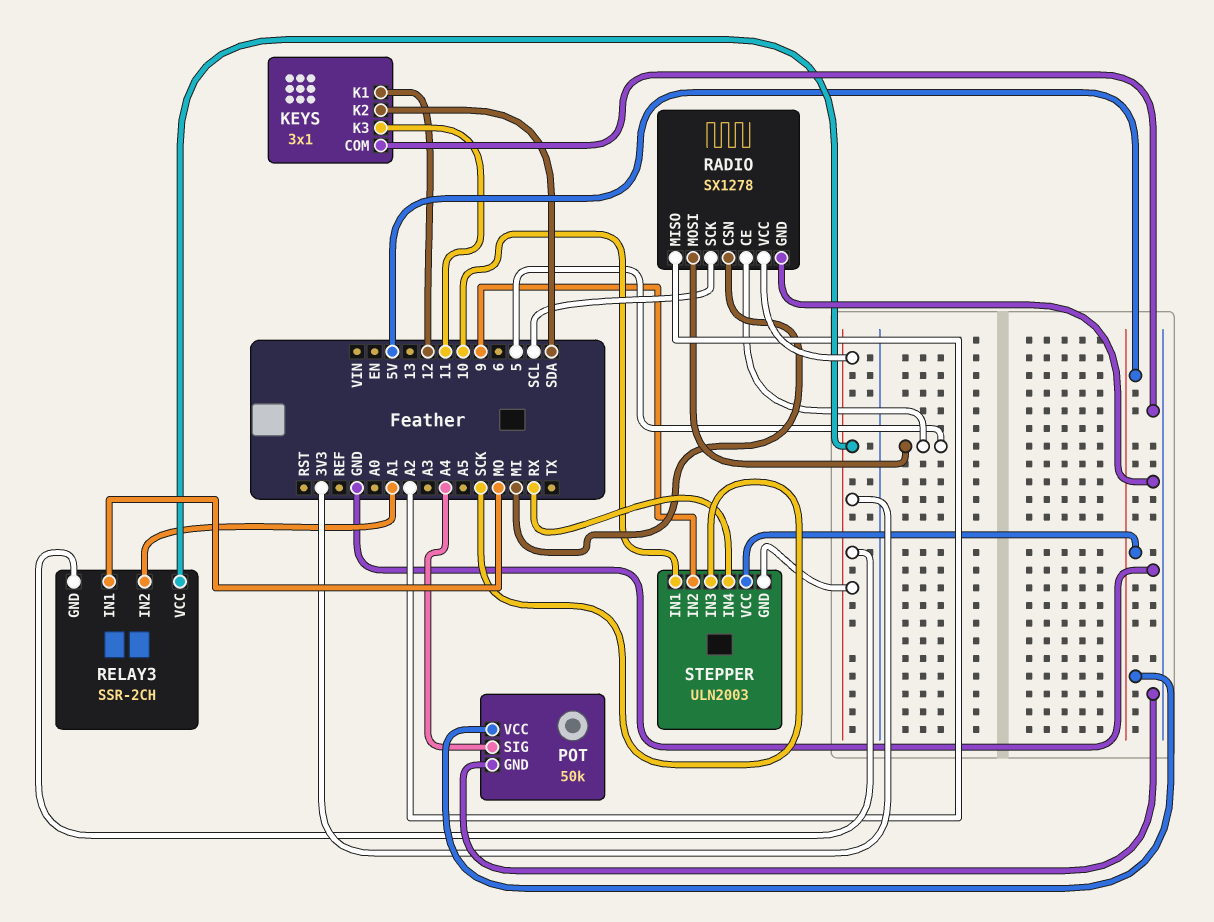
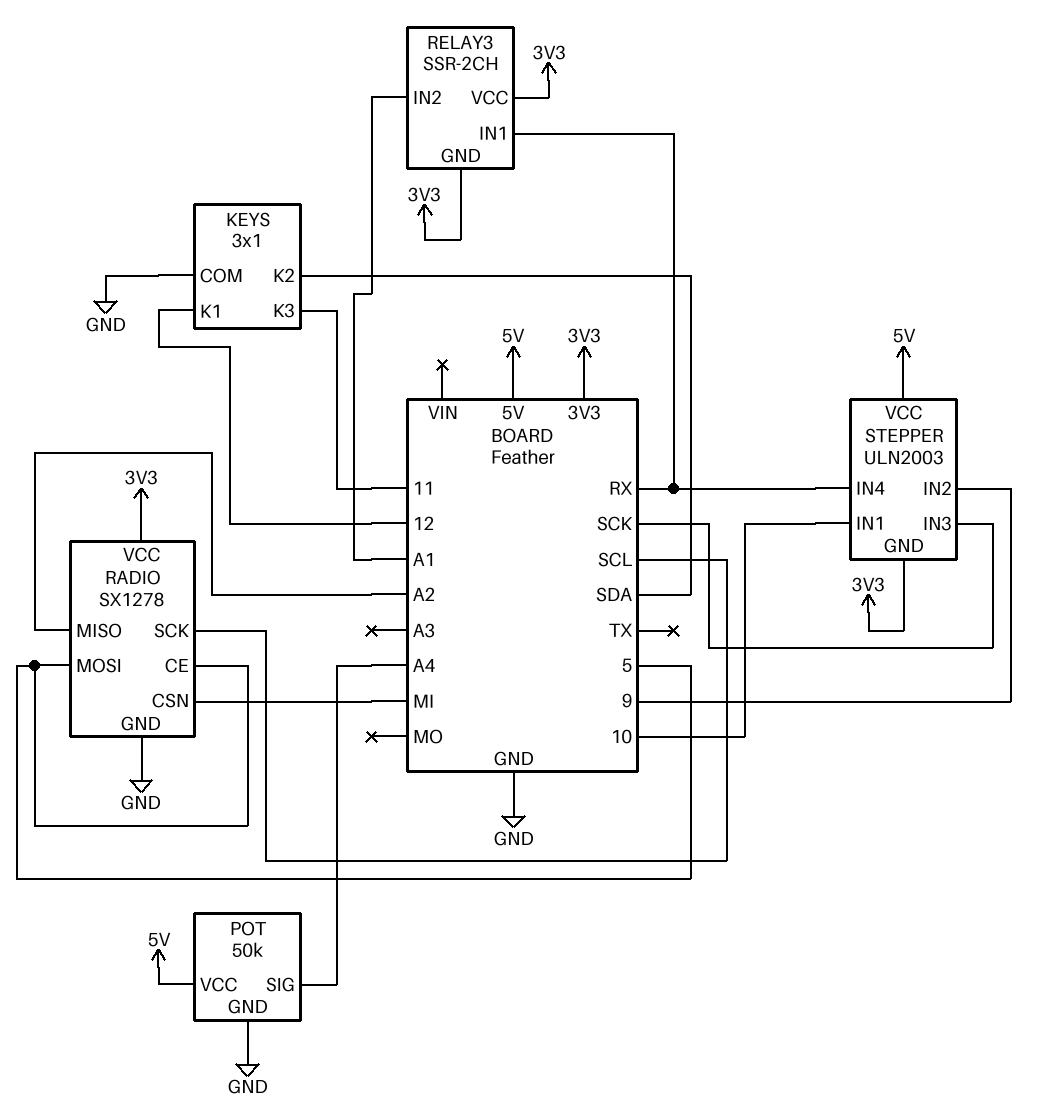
RELAY3 pin IN1: MO -> RX

